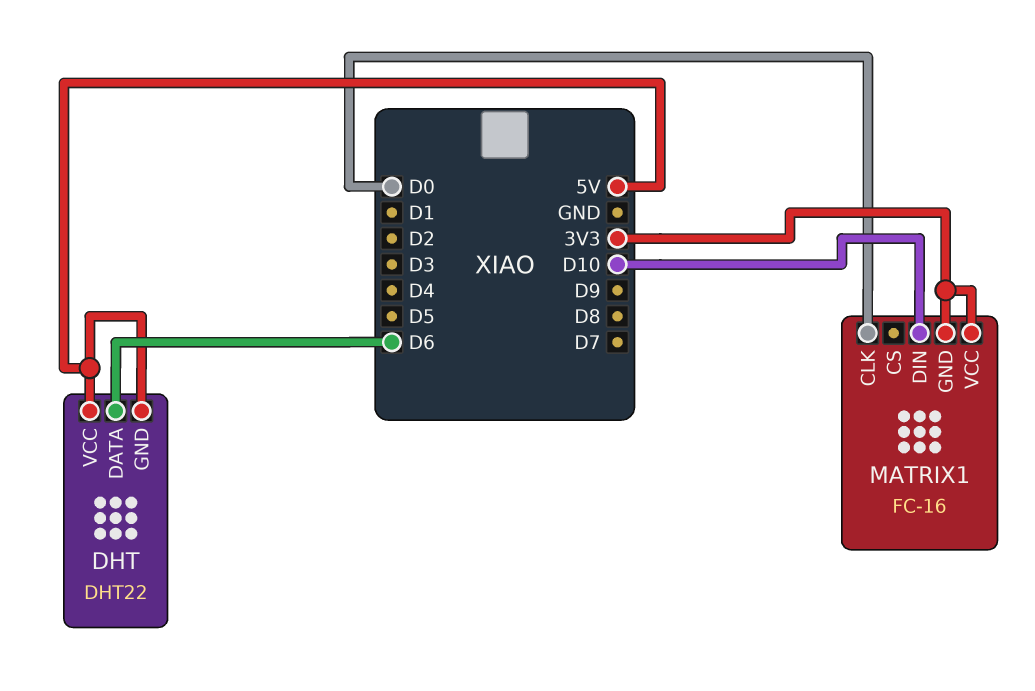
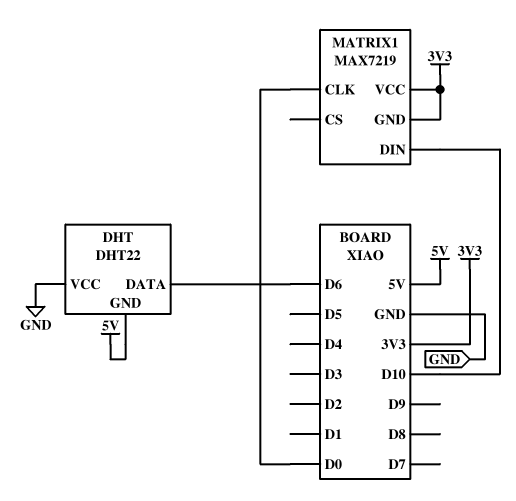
DHT pin VCC: 5V -> GND
MATRIX1: FC-16 -> MAX7219

